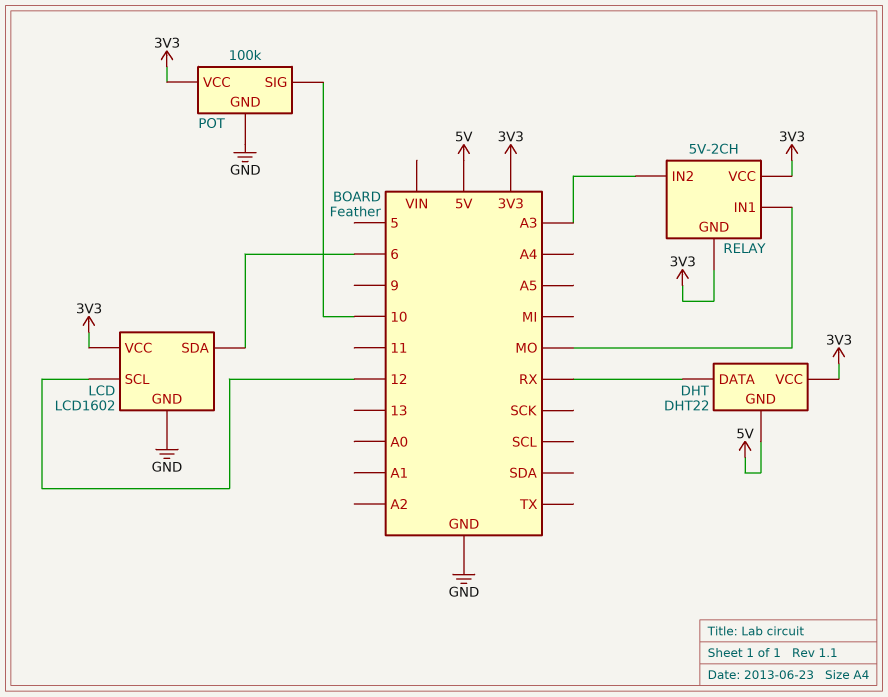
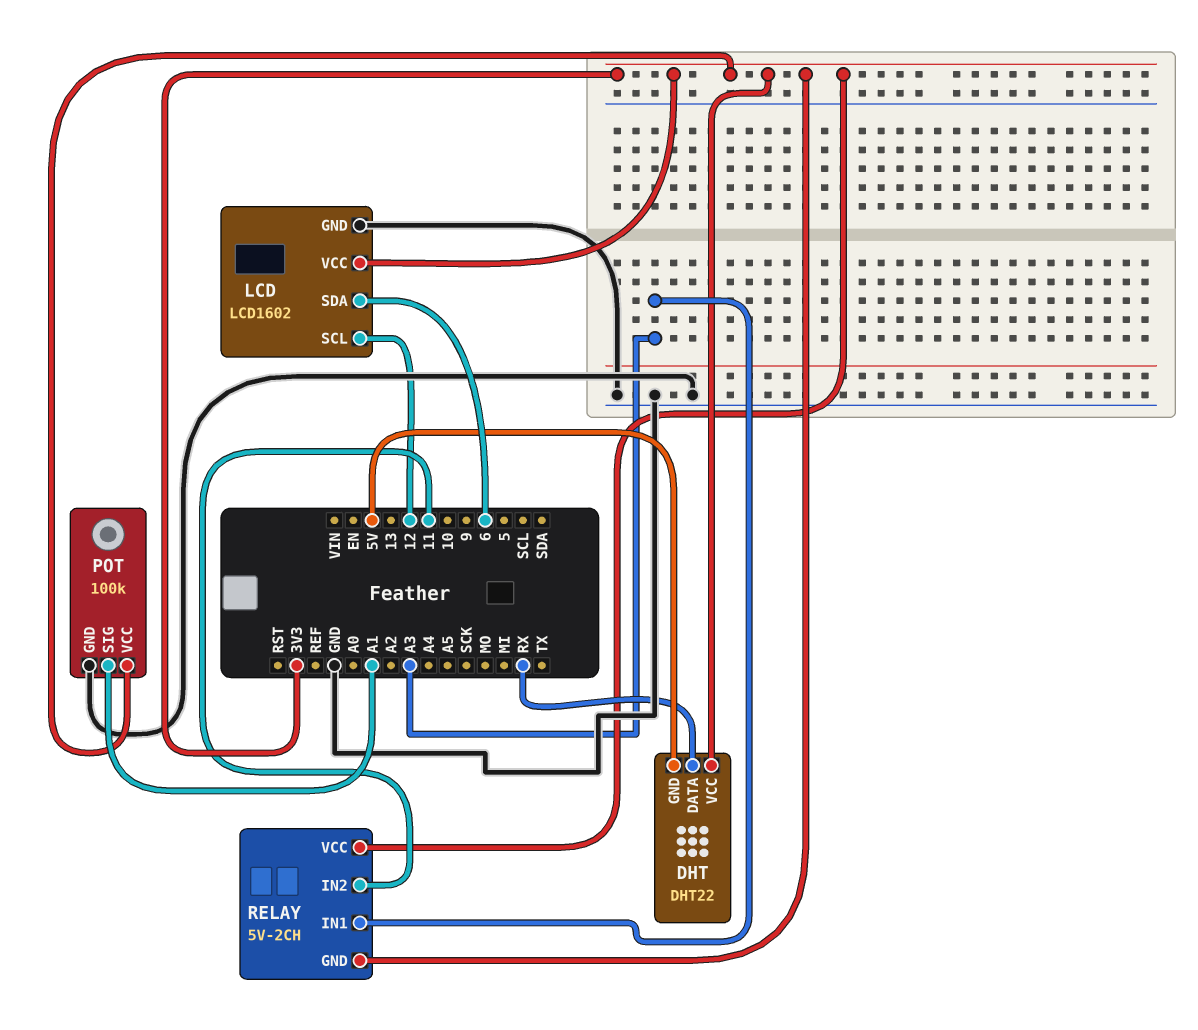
POT pin SIG: 10 -> A1
RELAY pin IN1: MO -> A3
RELAY pin IN2: A3 -> 11

